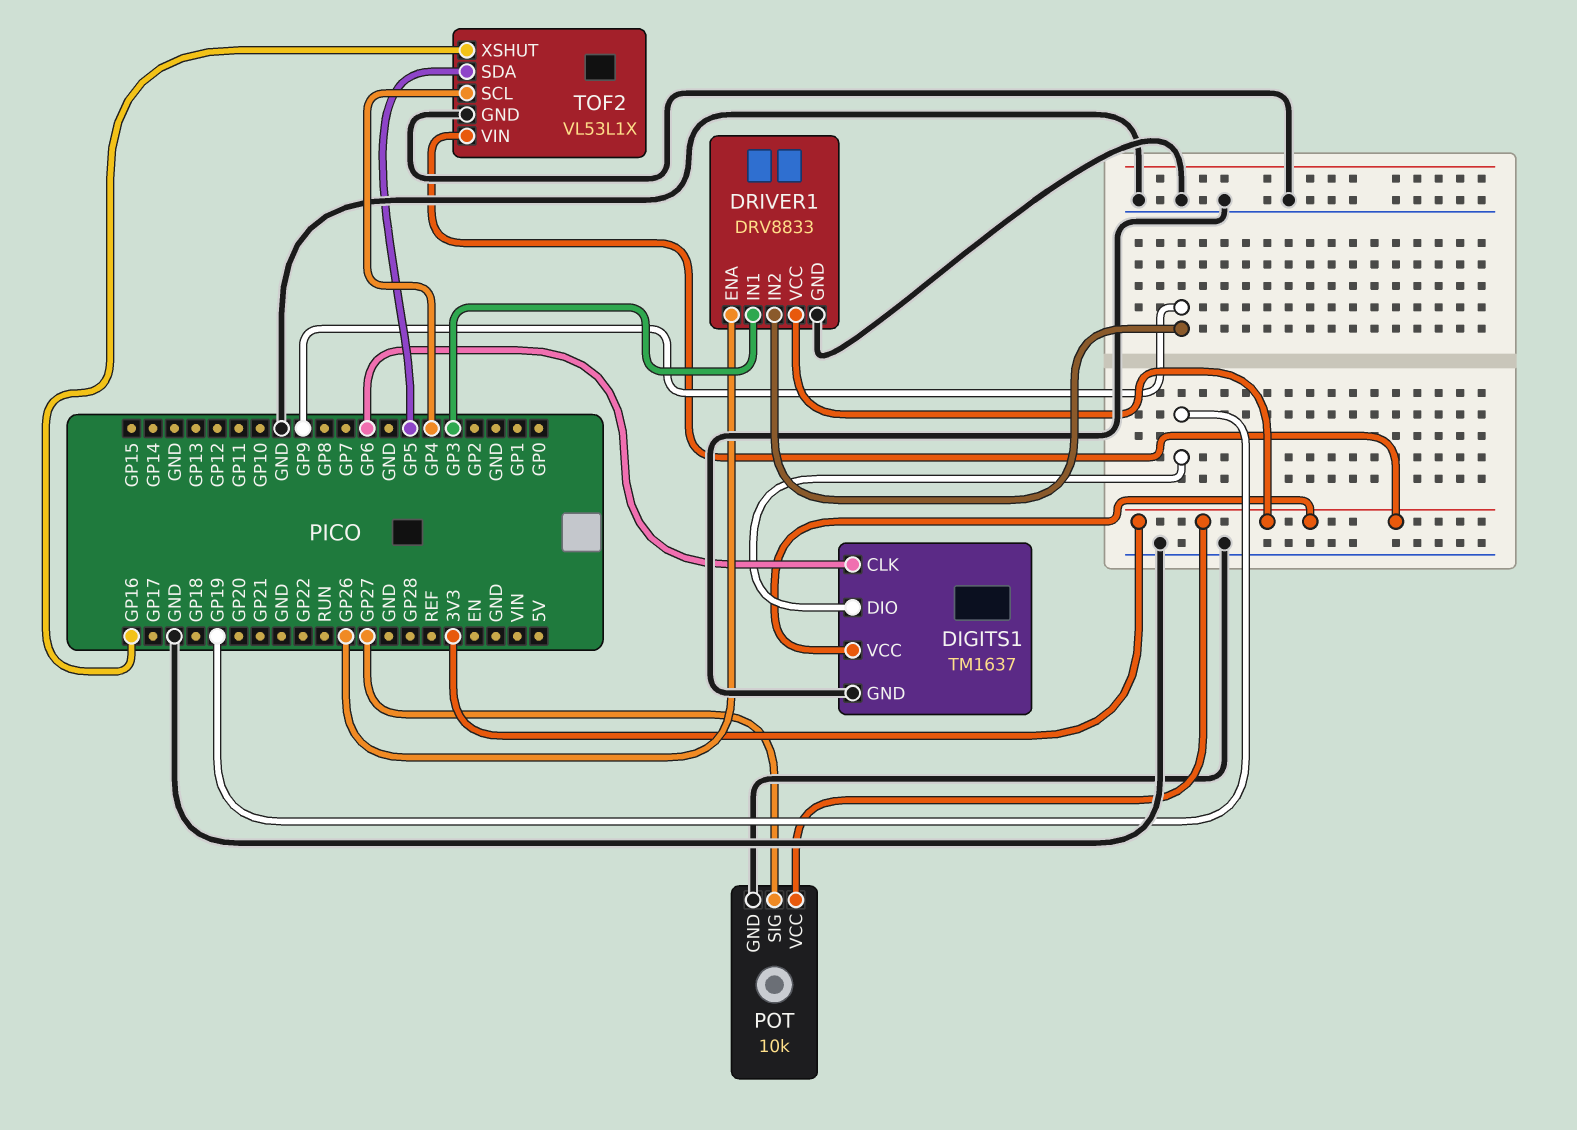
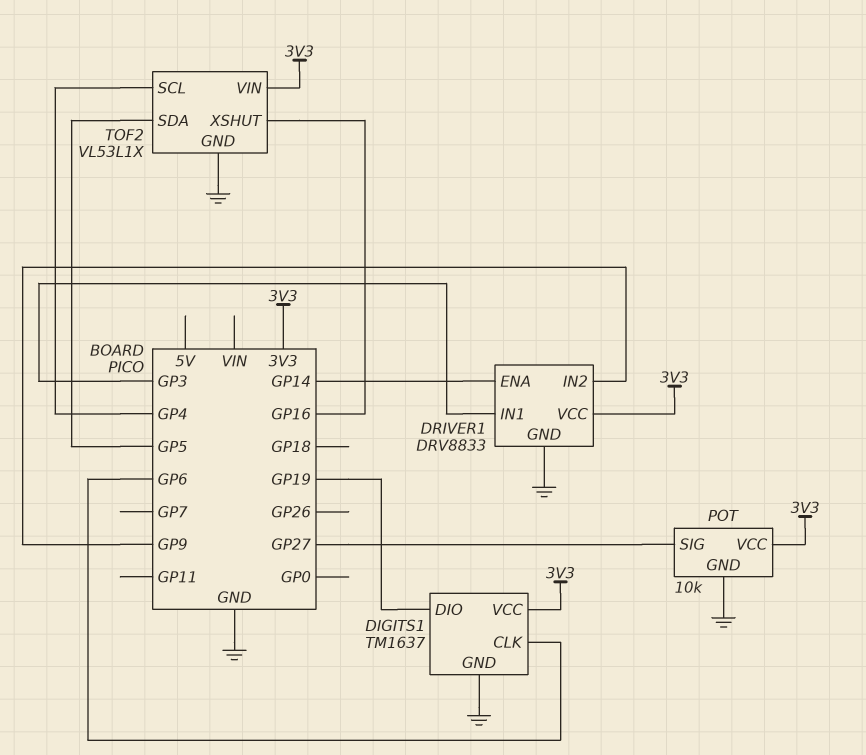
DRIVER1 pin ENA: GP26 -> GP14

